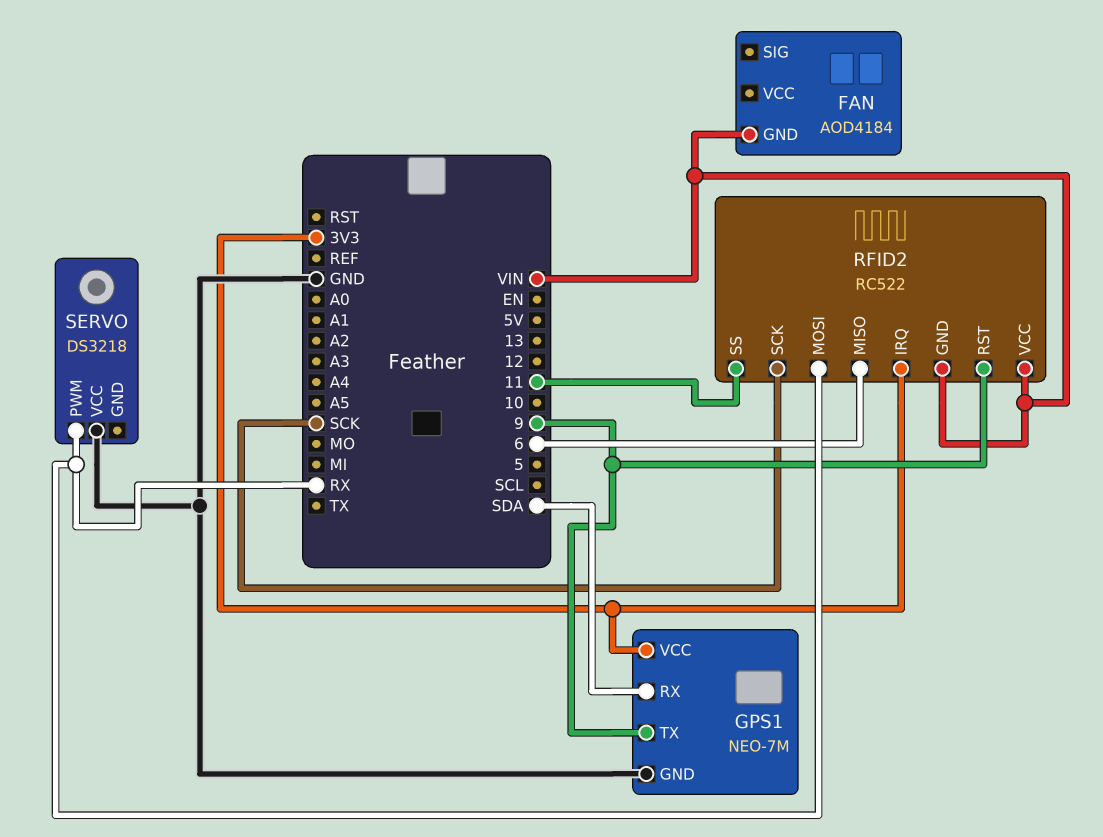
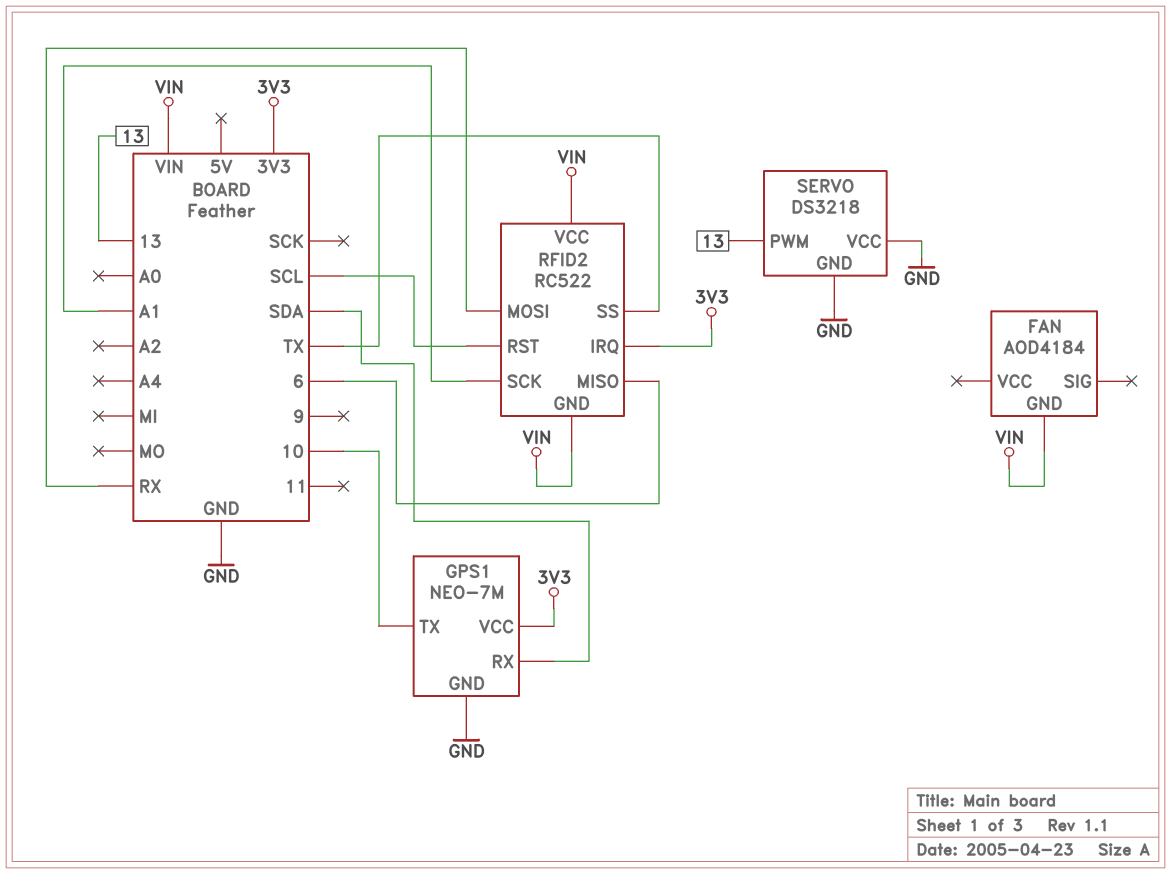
GPS1 pin TX: 9 -> 10
RFID2 pin RST: 9 -> SCL
RFID2 pin SCK: SCK -> A1
RFID2 pin SS: 11 -> TX
SERVO pin GND: none -> GND
SERVO pin PWM: RX -> 13

